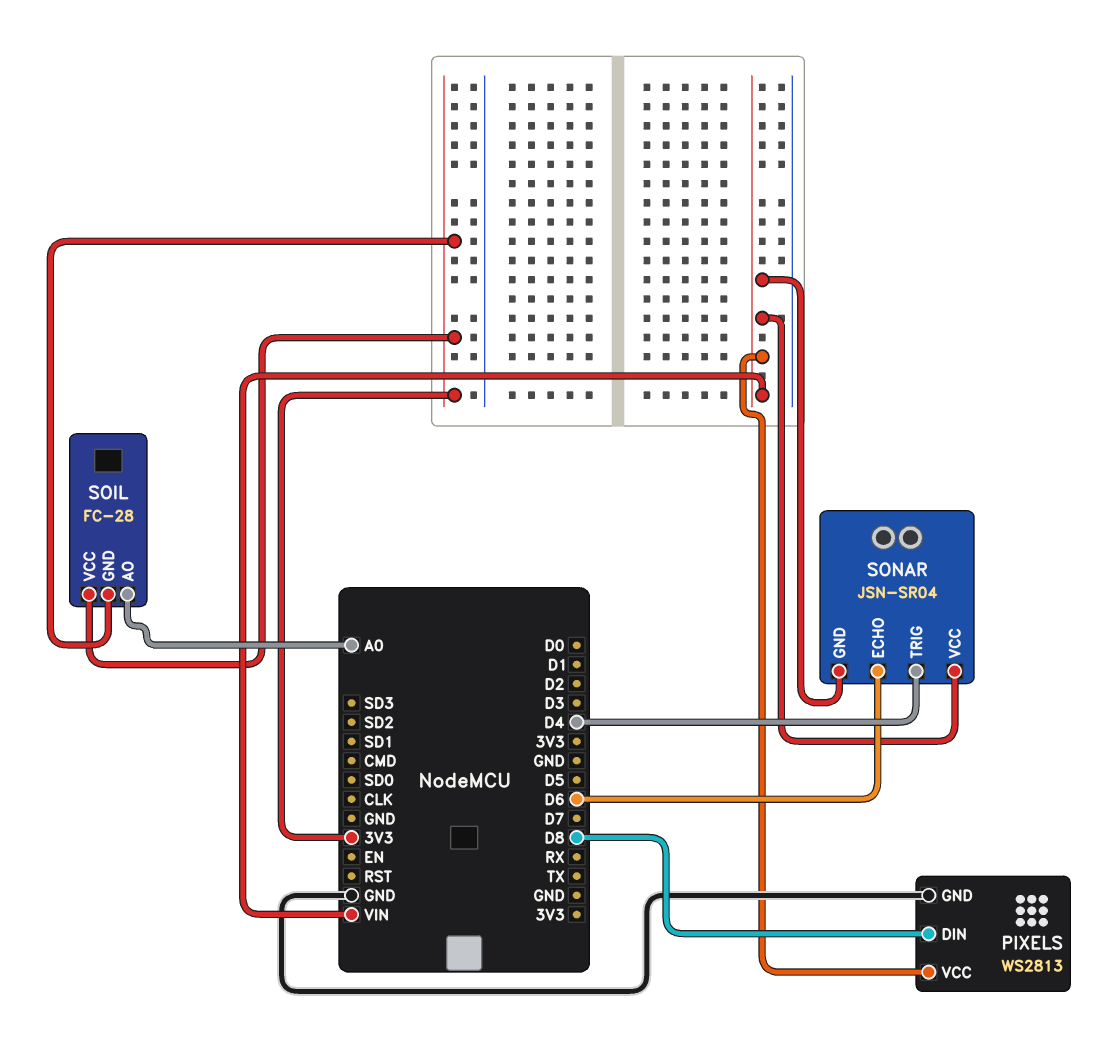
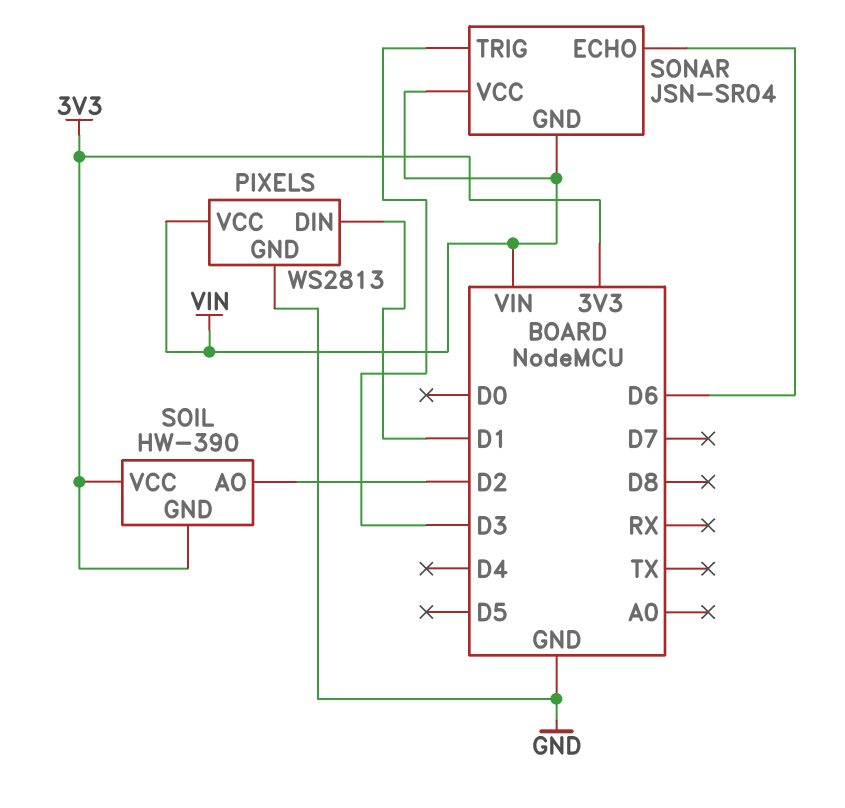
PIXELS pin DIN: D8 -> D1
SOIL: FC-28 -> HW-390
SOIL pin AO: A0 -> D2
SONAR pin TRIG: D4 -> D3

